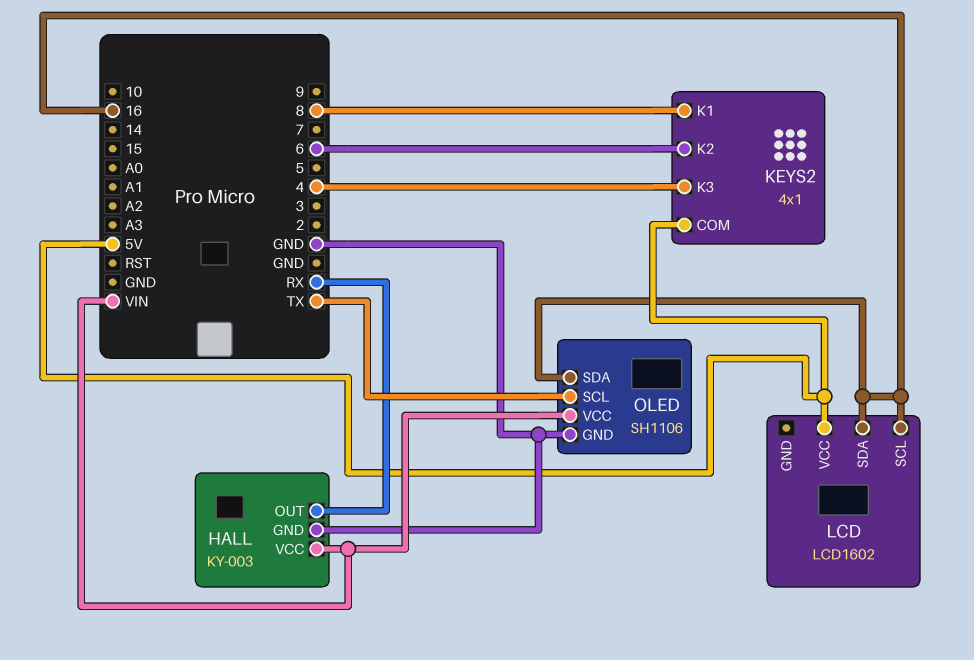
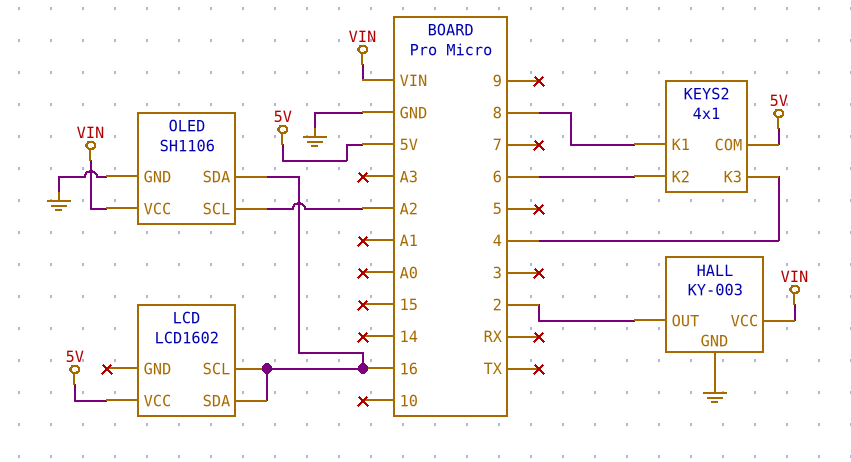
HALL pin OUT: RX -> 2
OLED pin SCL: TX -> A2

